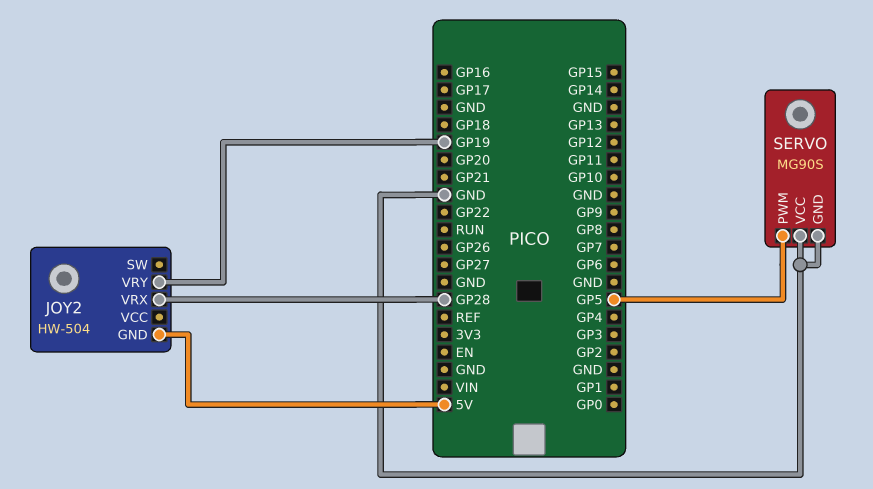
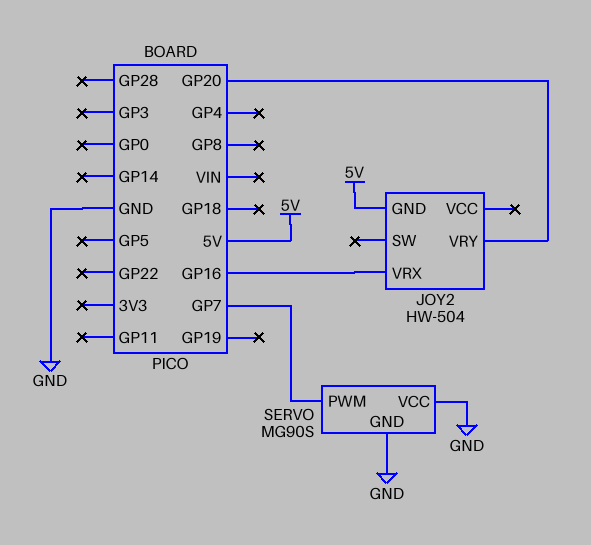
JOY2 pin VRX: GP28 -> GP16
JOY2 pin VRY: GP19 -> GP20
SERVO pin PWM: GP5 -> GP7

